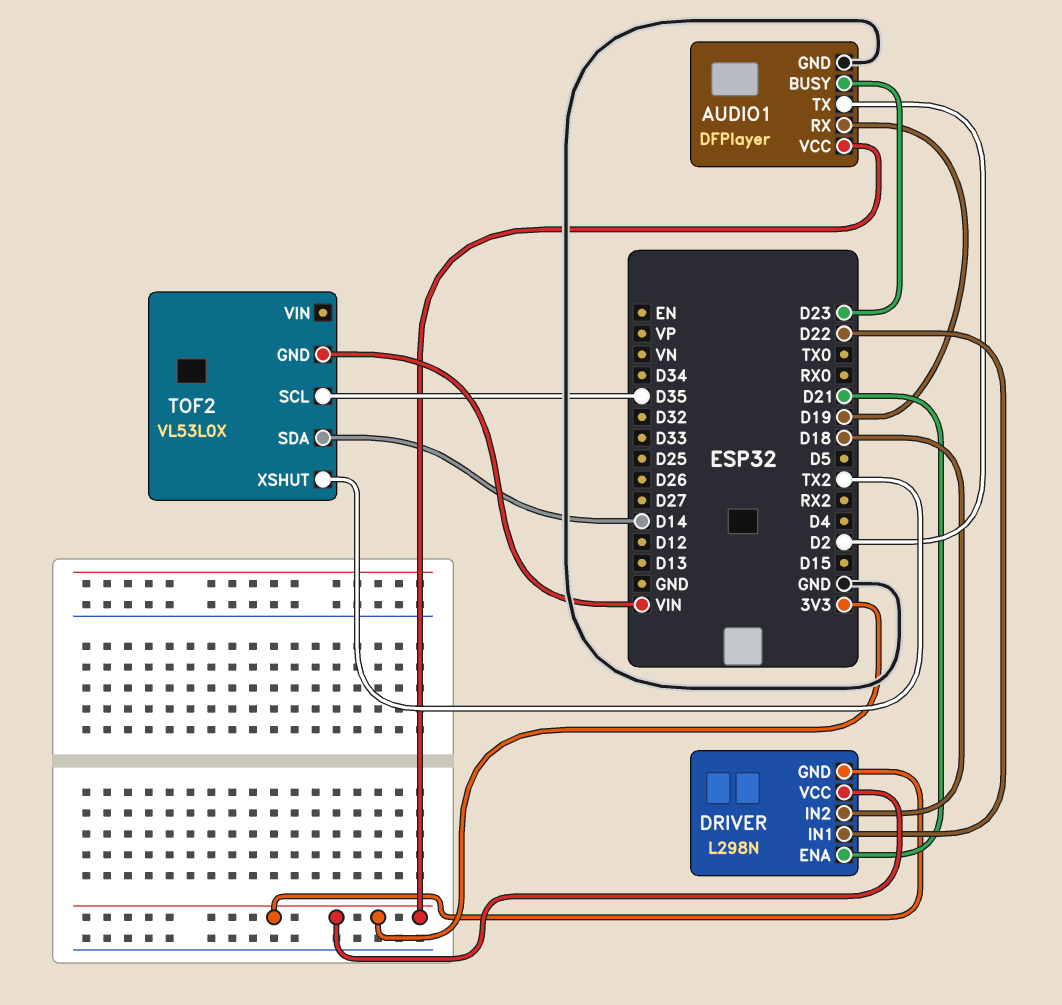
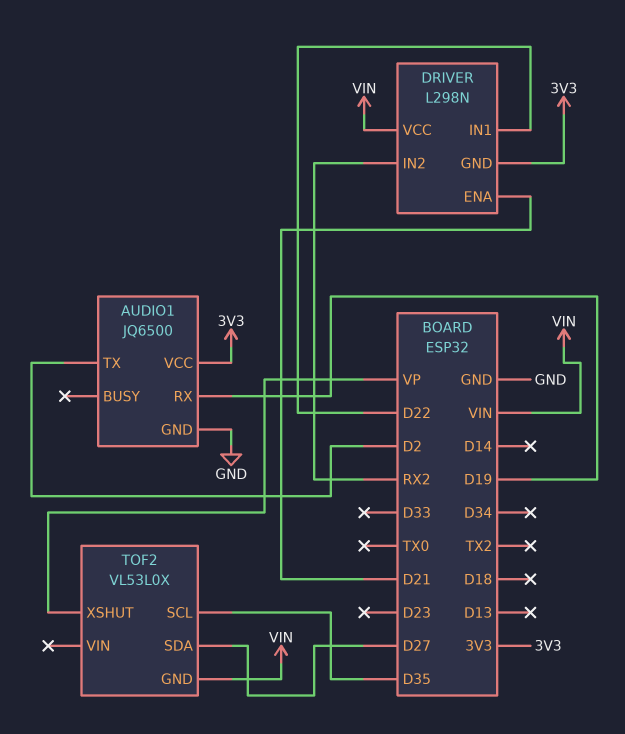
AUDIO1: DFPlayer -> JQ6500
AUDIO1 pin BUSY: D23 -> none
DRIVER pin IN2: D18 -> RX2
DRIVER pin VCC: 3V3 -> VIN
TOF2 pin SDA: D14 -> D27
TOF2 pin XSHUT: TX2 -> VP

